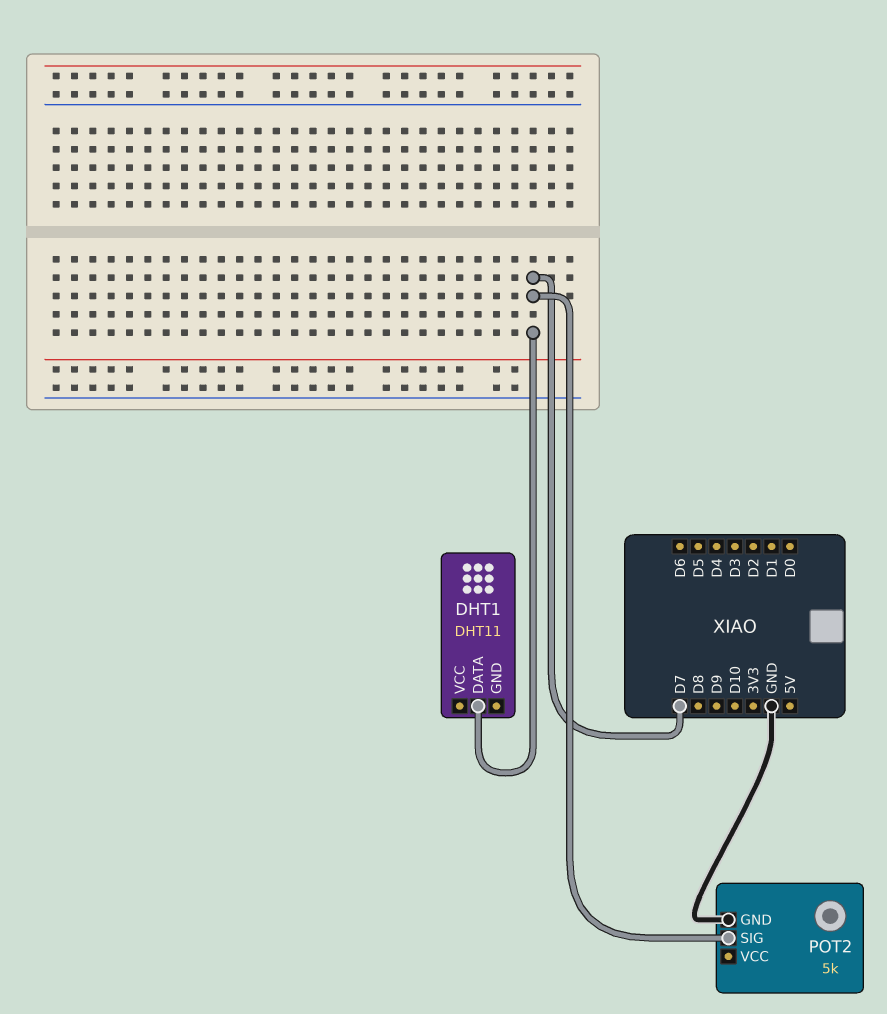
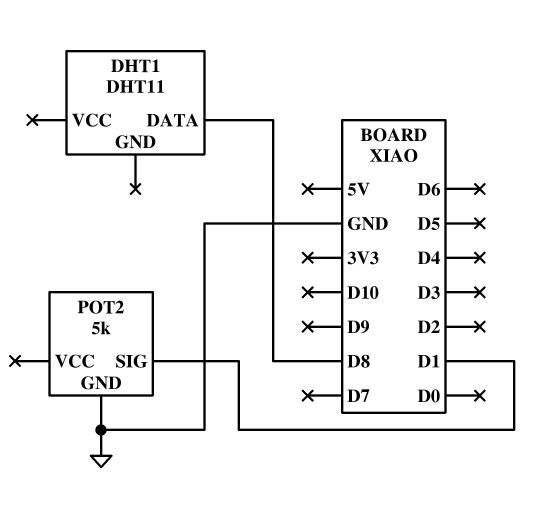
DHT1 pin DATA: D7 -> D8
POT2 pin SIG: D7 -> D1

